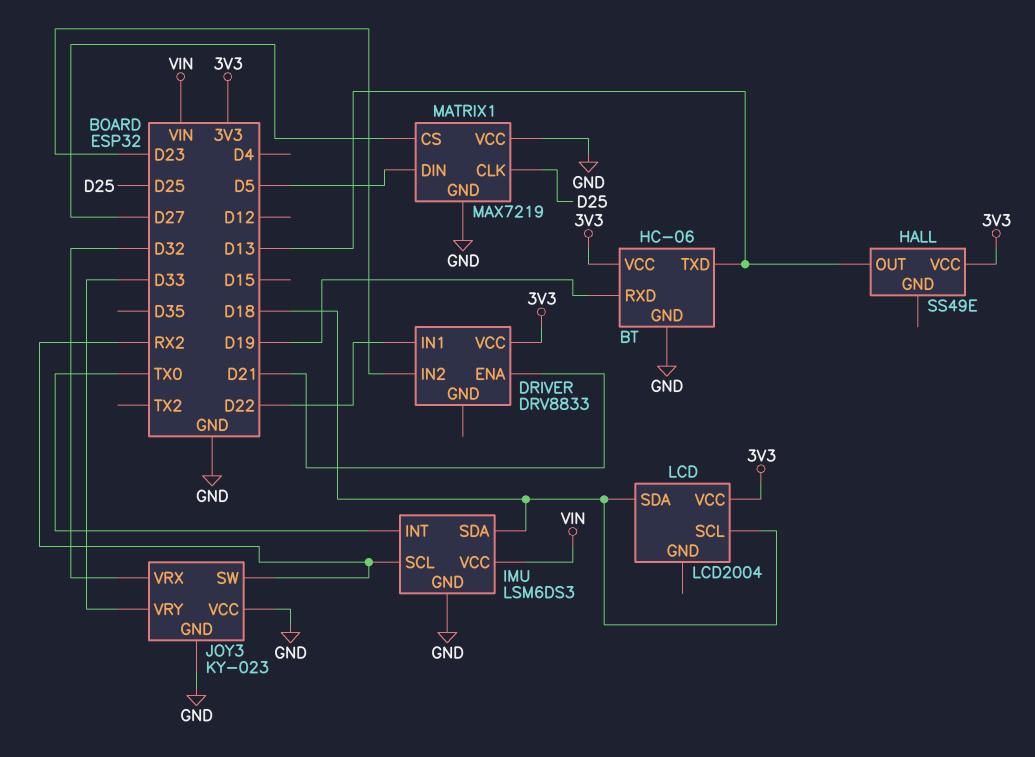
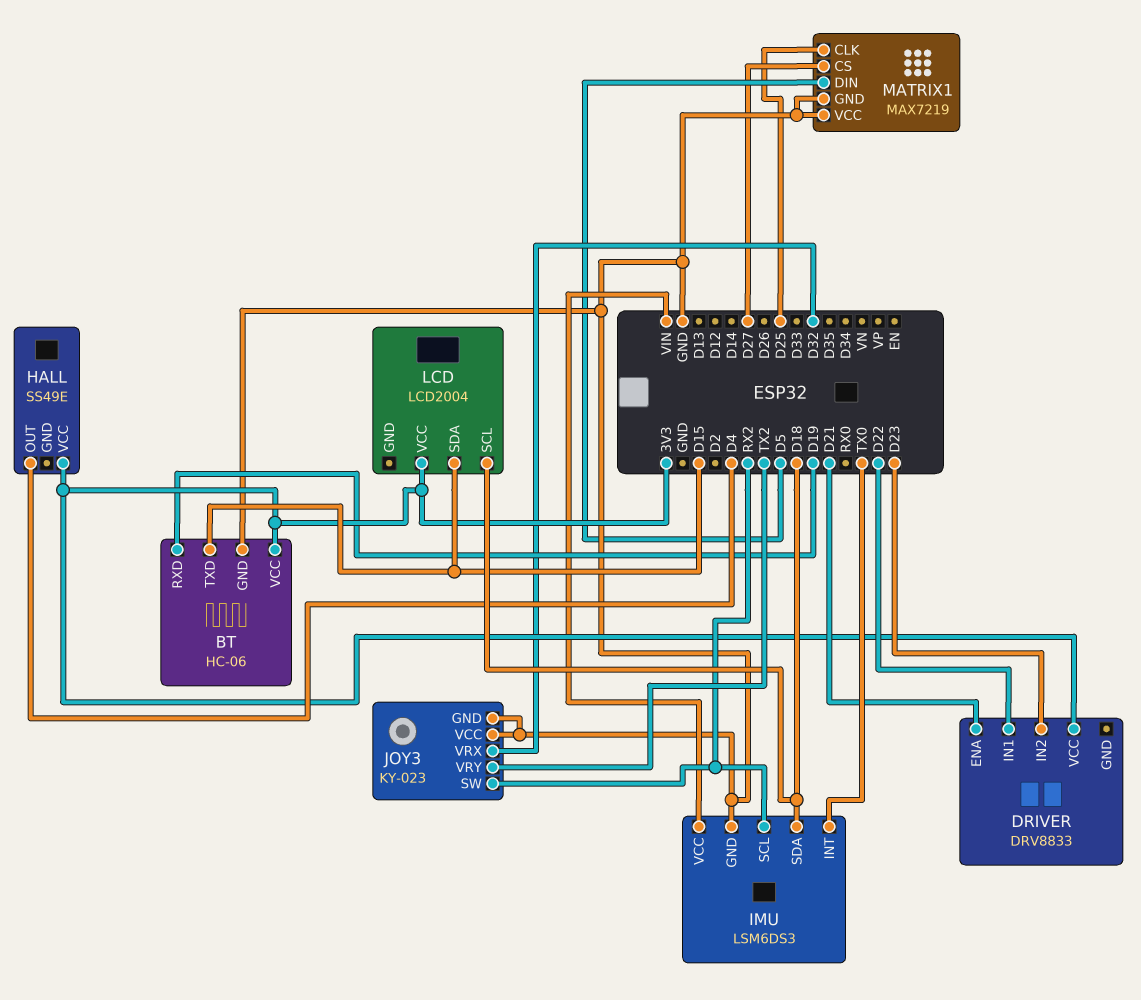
BT pin TXD: D13 -> D15
HALL pin OUT: D13 -> D4
JOY3 pin VRY: D33 -> TX2
LCD pin SDA: D18 -> D15

